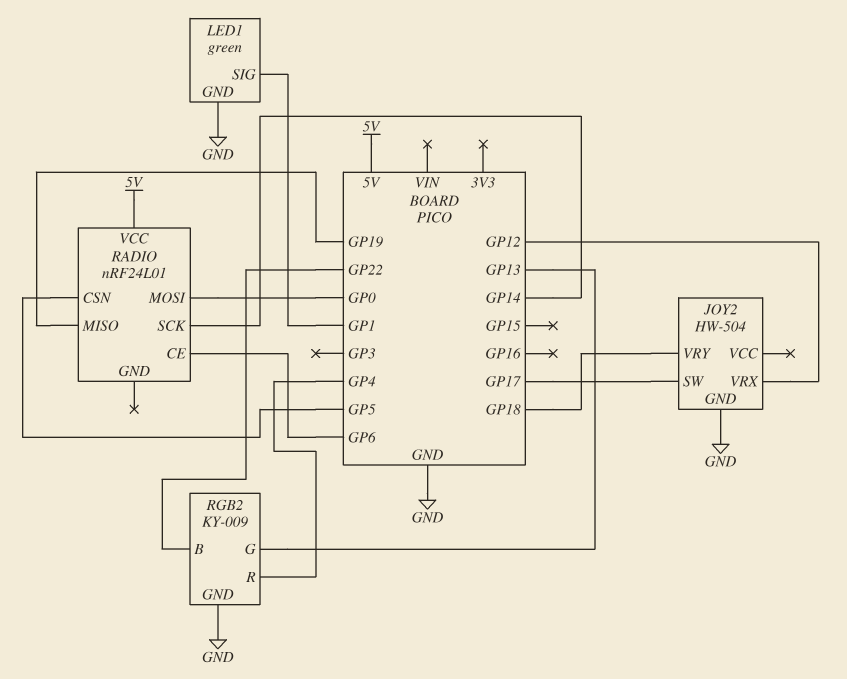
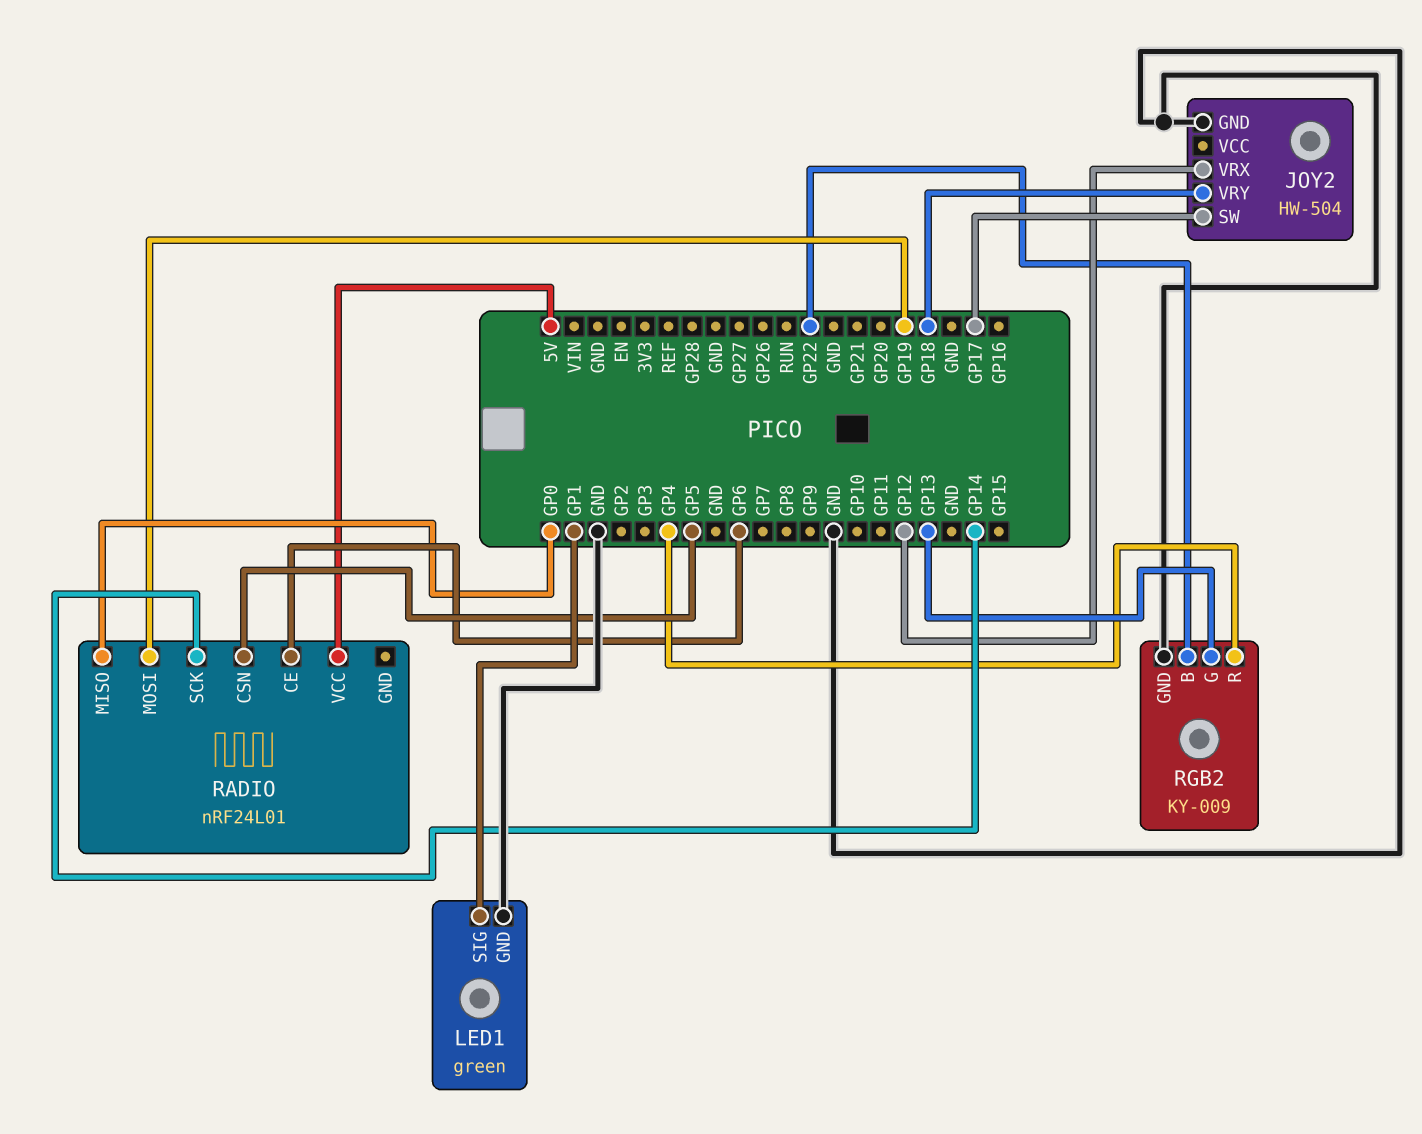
RADIO pin MISO: GP19 -> GP0
RADIO pin MOSI: GP0 -> GP19

